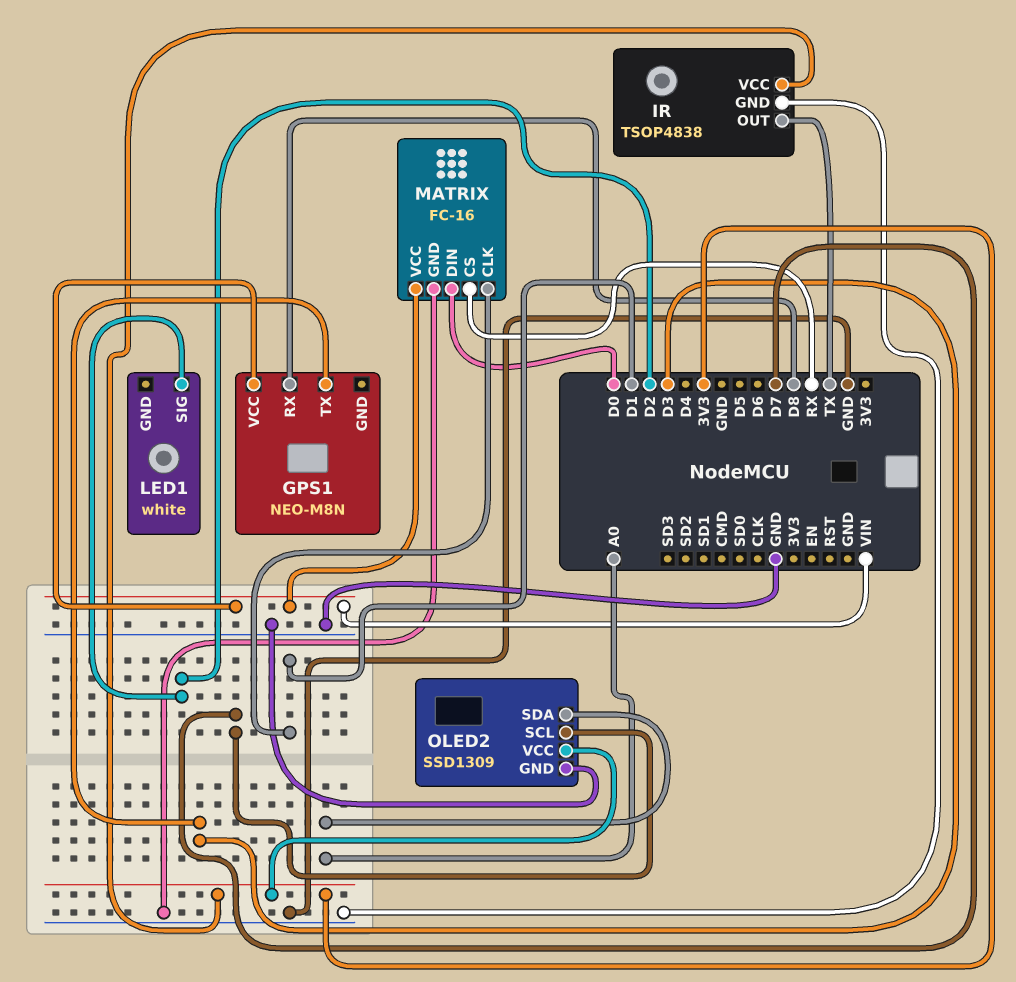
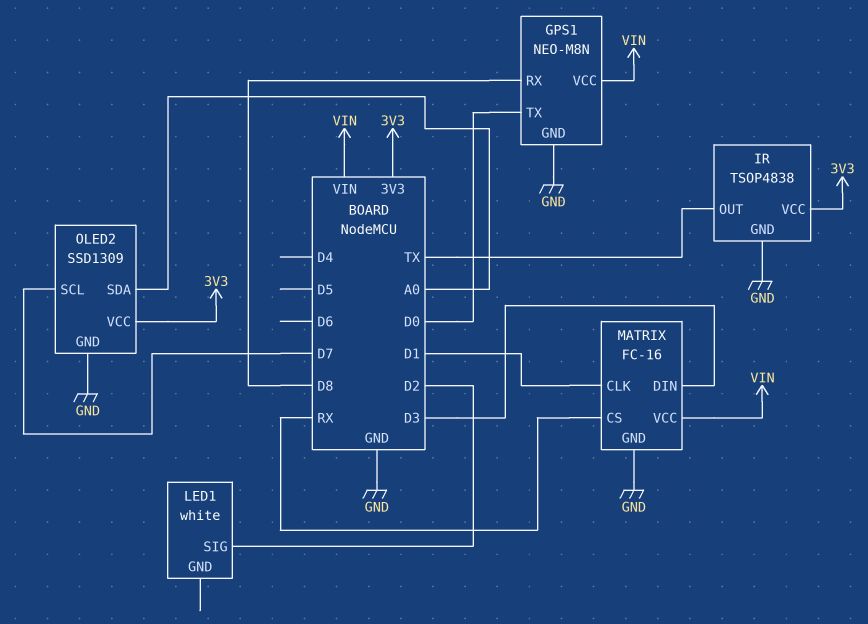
GPS1 pin GND: none -> GND
GPS1 pin TX: D3 -> D0
MATRIX pin DIN: D0 -> D3

